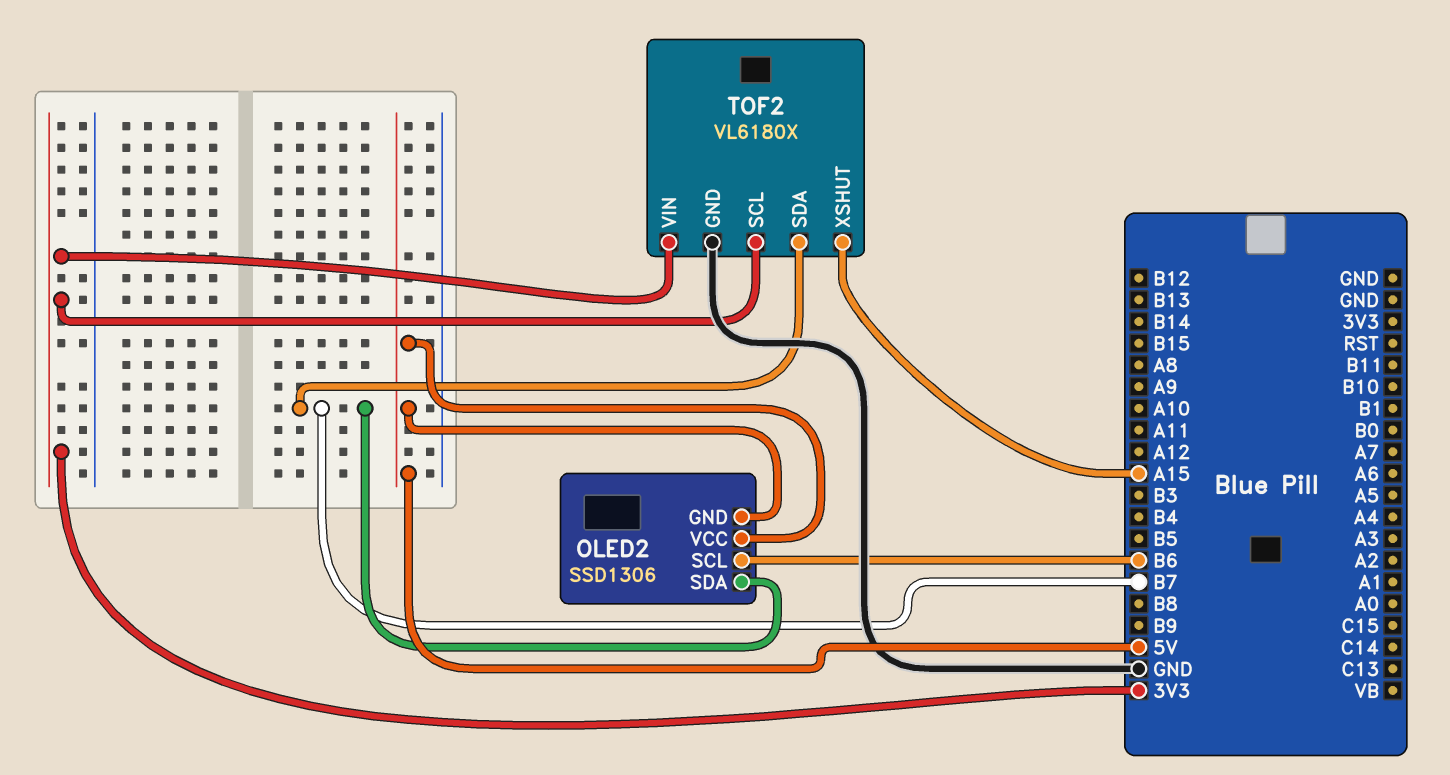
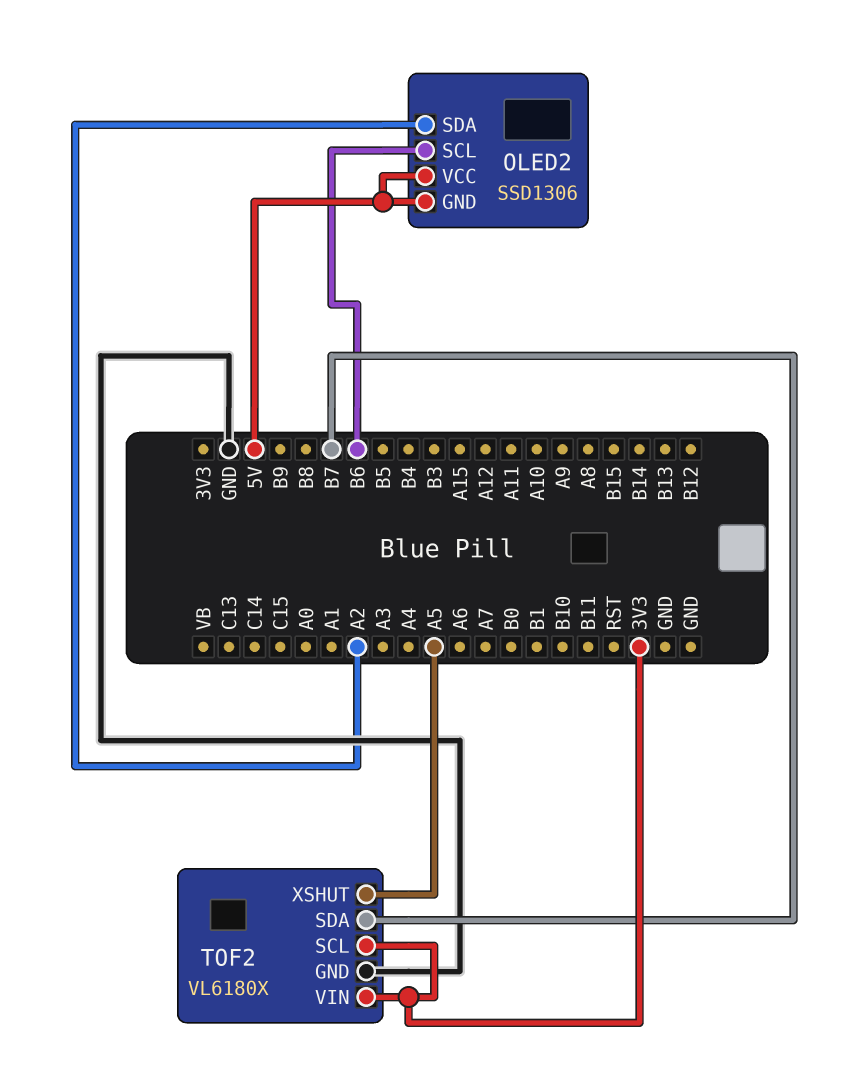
OLED2 pin SDA: B7 -> A2
TOF2 pin XSHUT: A15 -> A5

